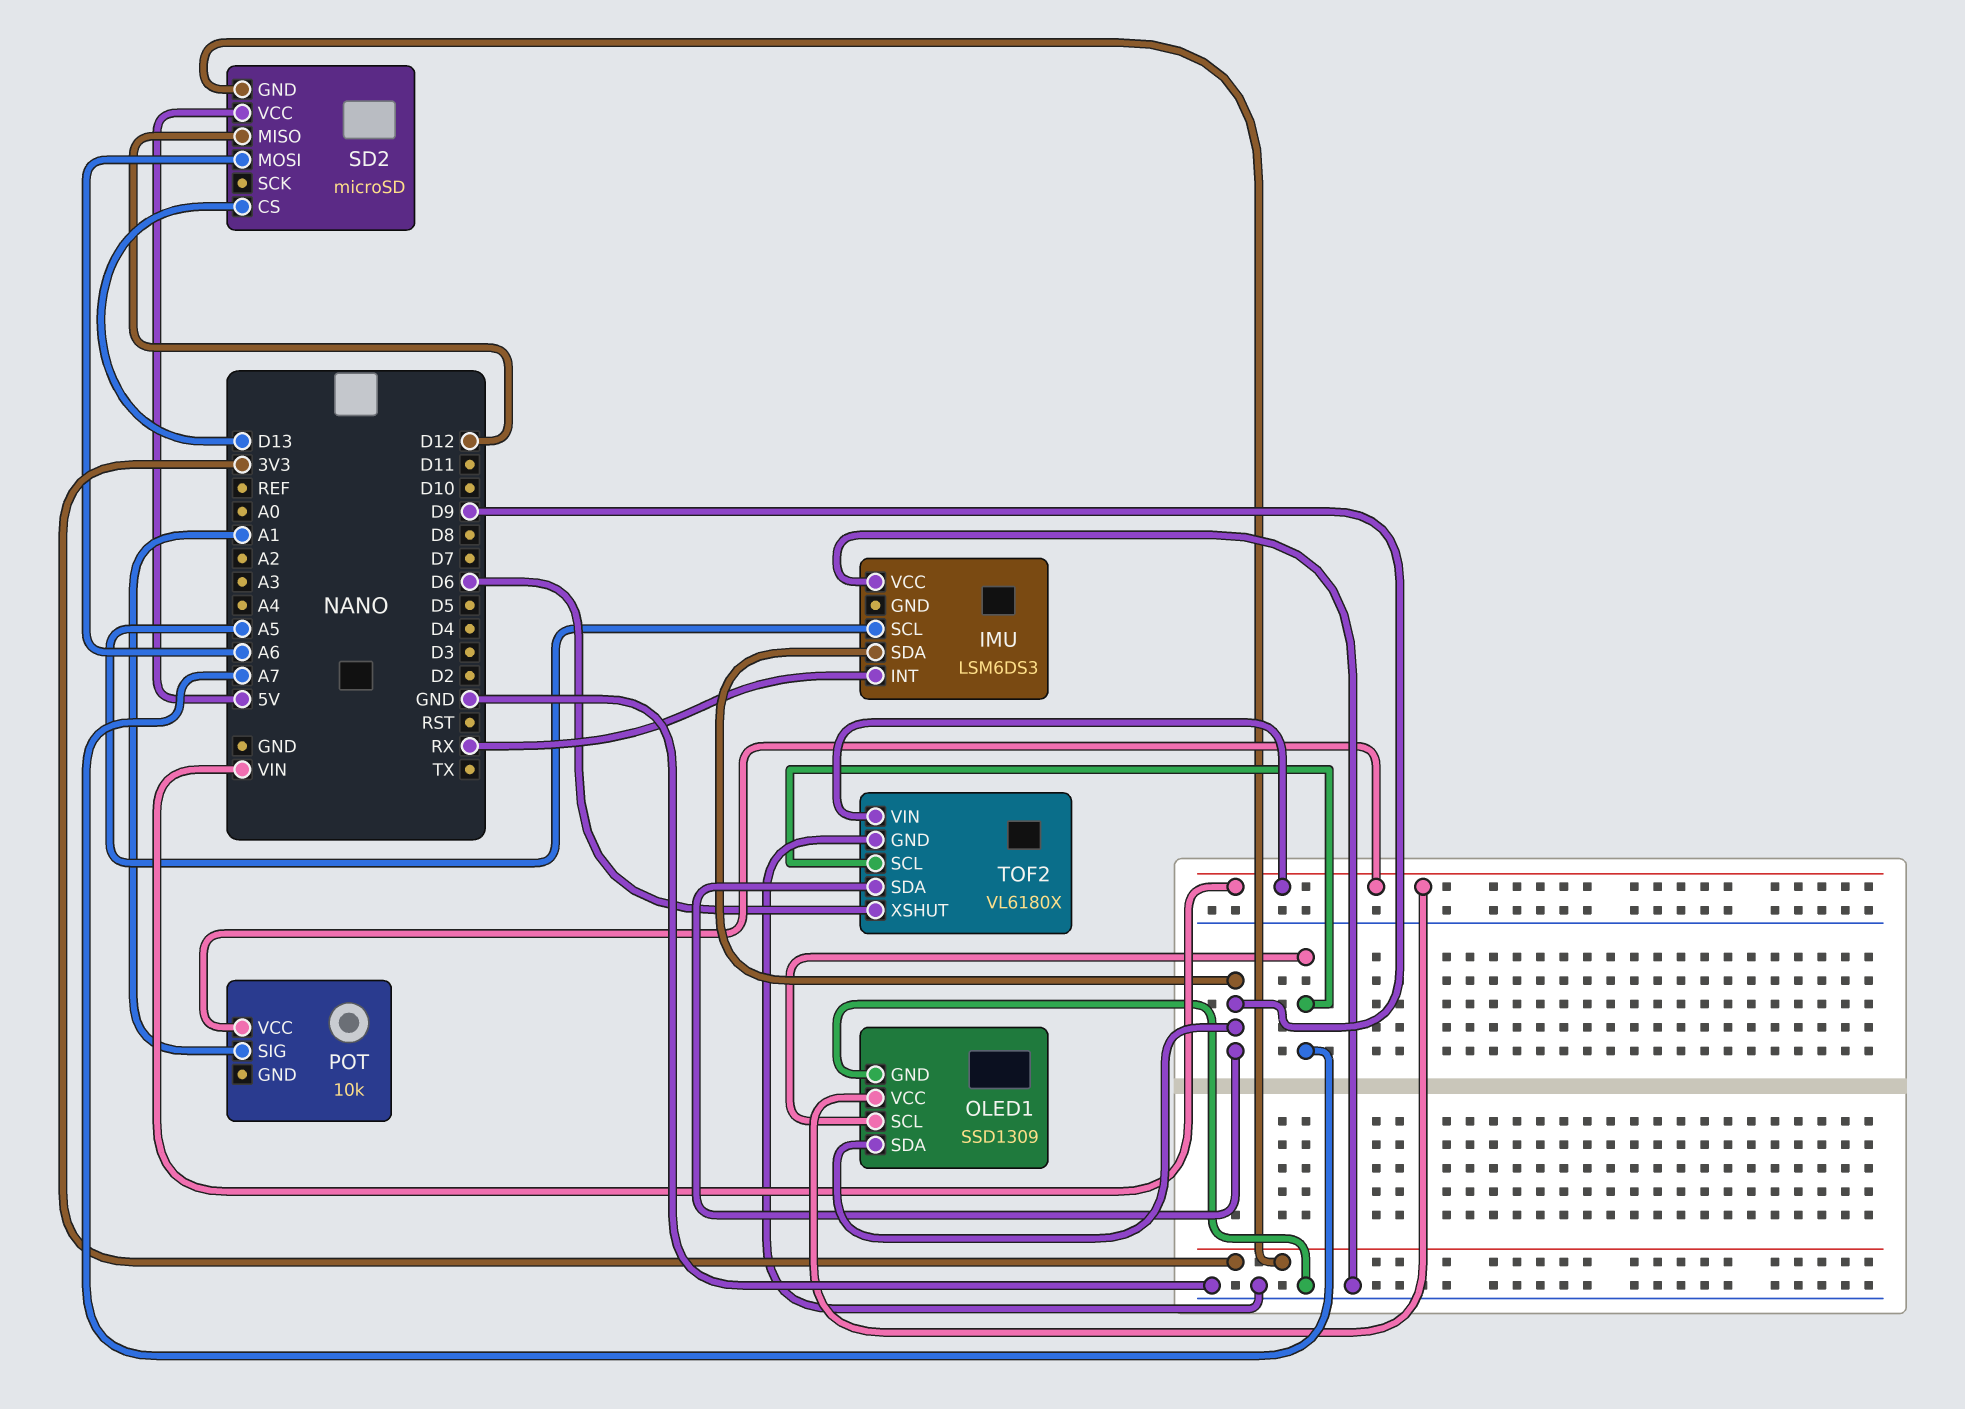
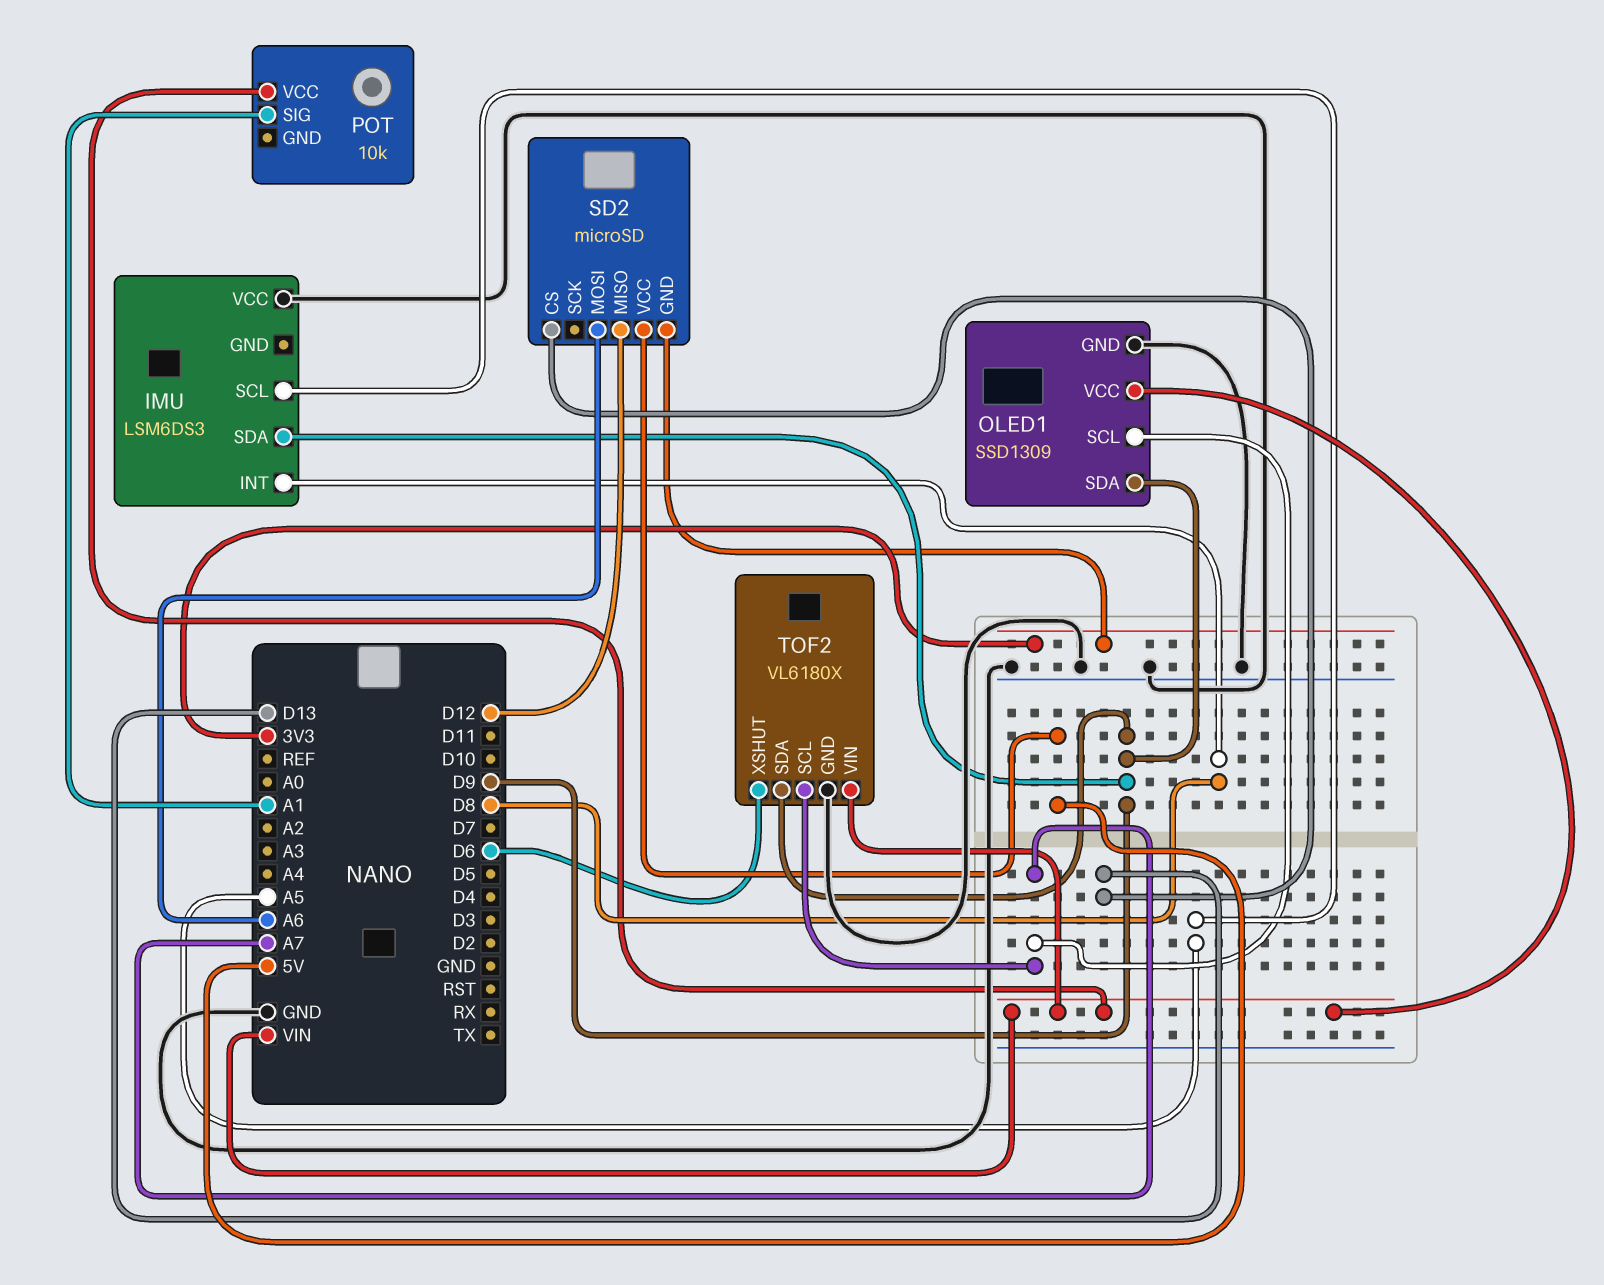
IMU pin INT: RX -> D8

